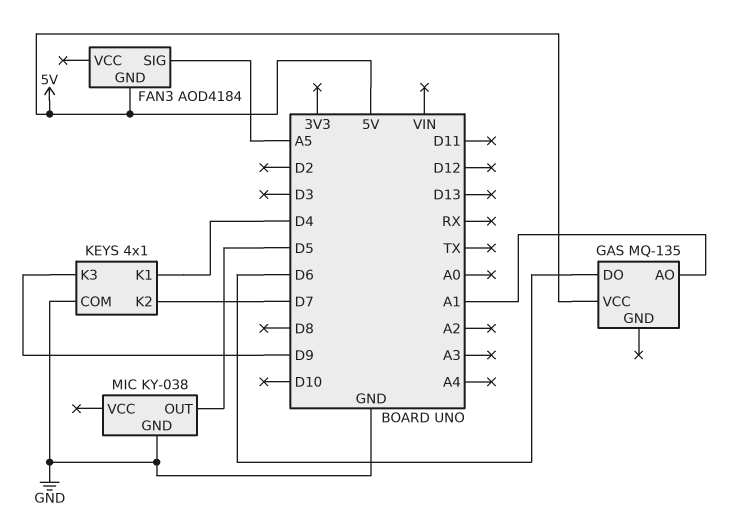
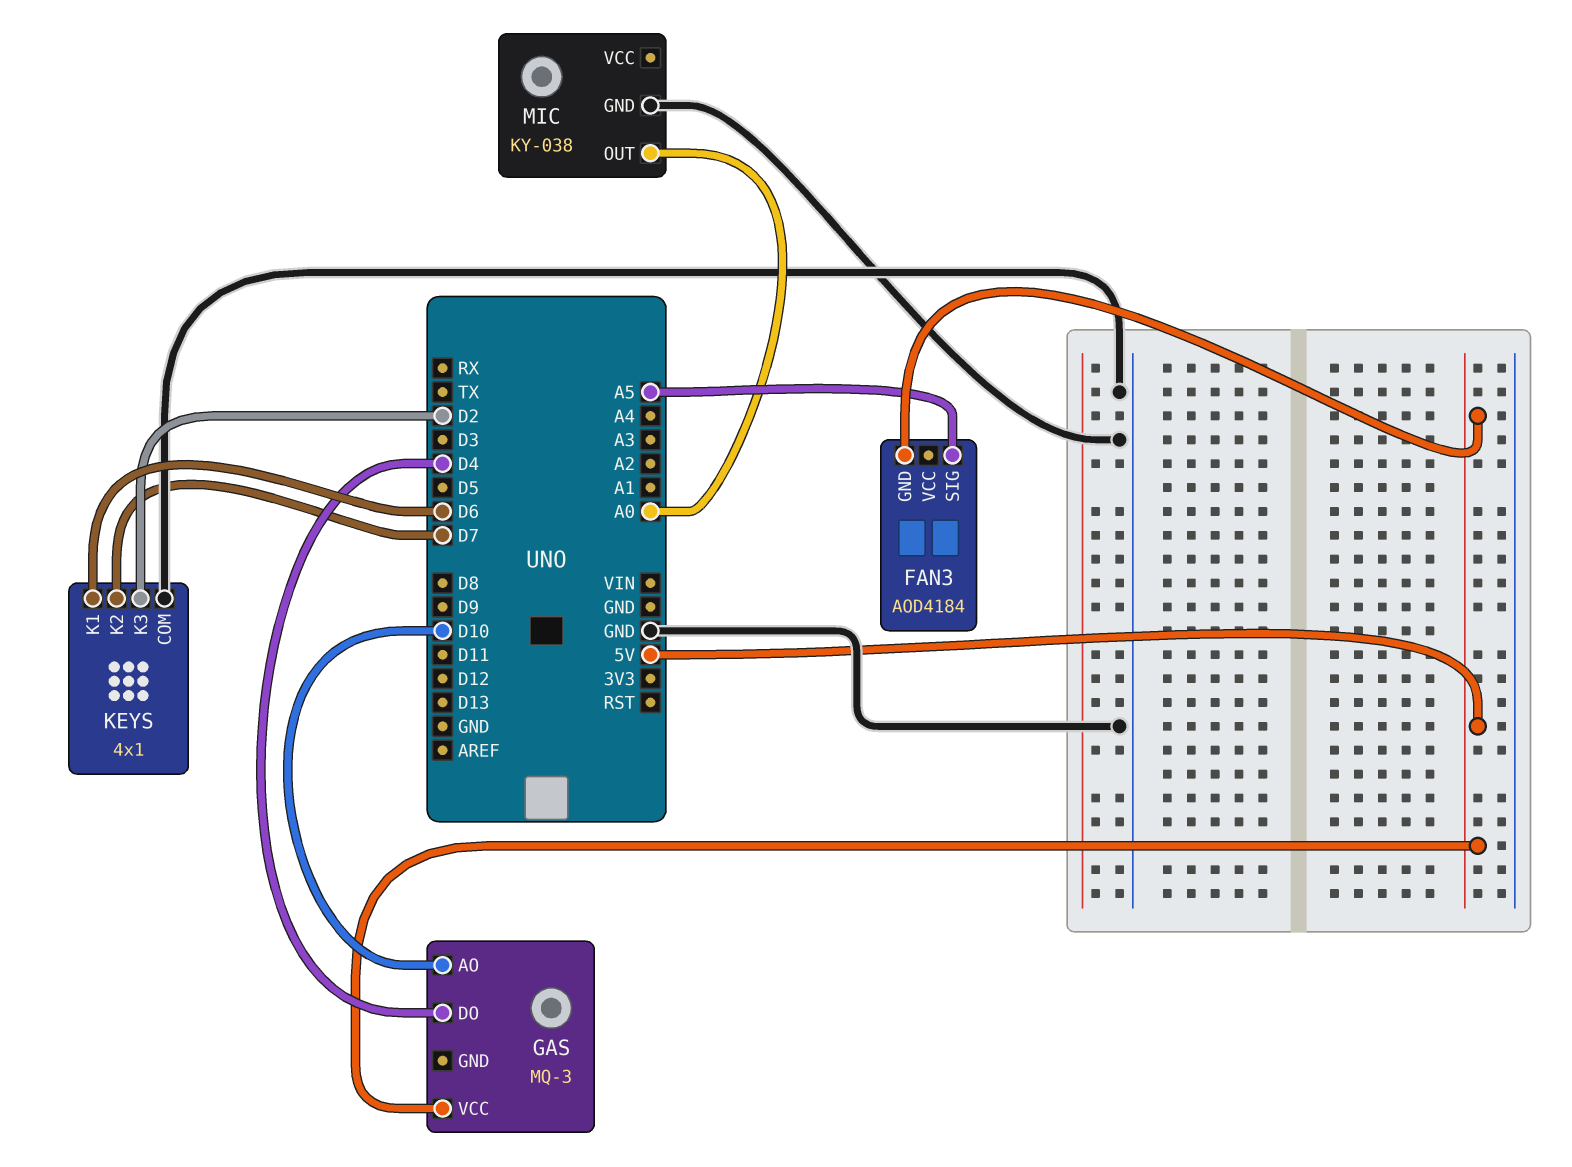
GAS: MQ-135 -> MQ-3
GAS pin AO: A1 -> D10
GAS pin DO: D6 -> D4
KEYS pin K1: D4 -> D6
KEYS pin K3: D9 -> D2
MIC pin OUT: D5 -> A0

